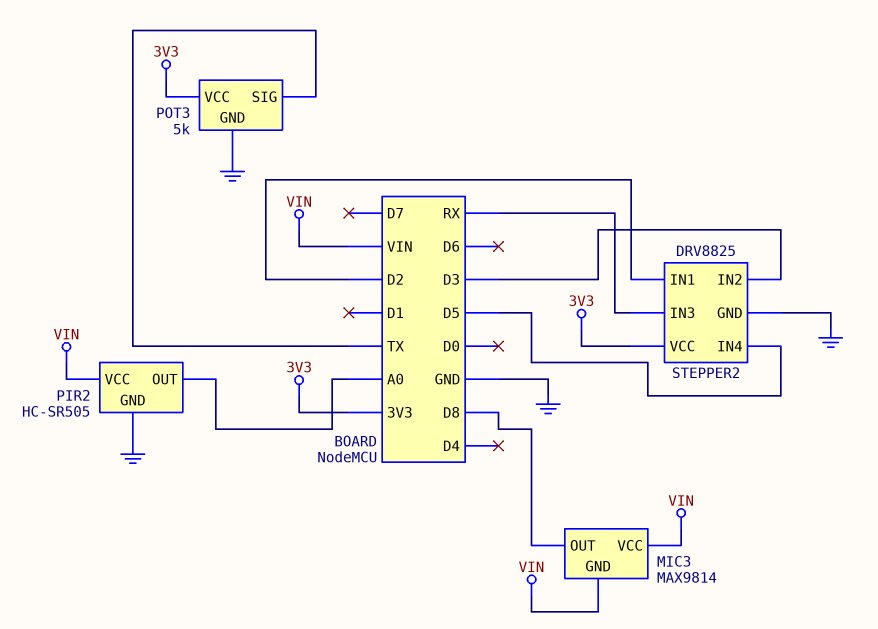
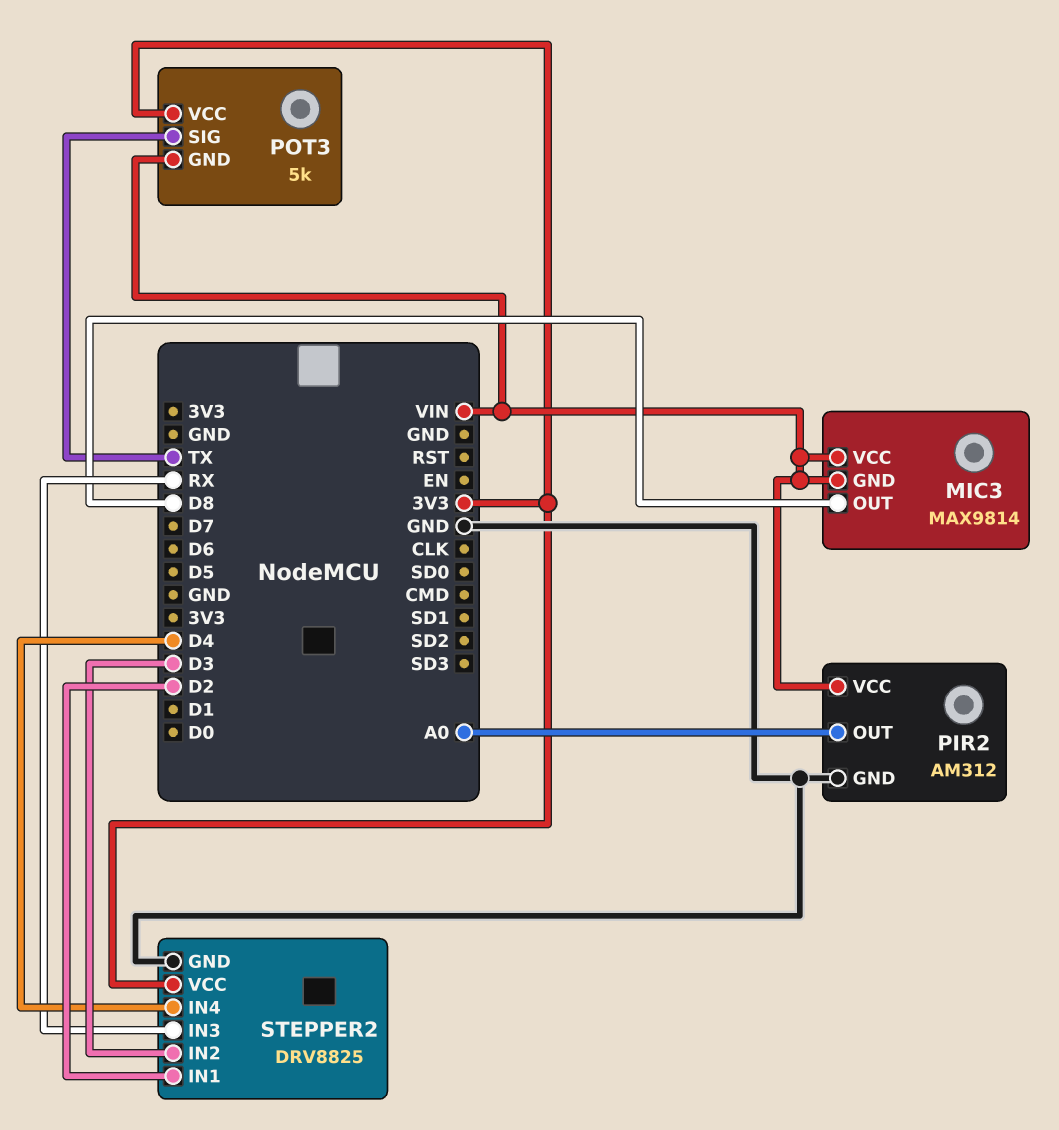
PIR2: HC-SR505 -> AM312
POT3 pin GND: GND -> VIN
STEPPER2 pin IN4: D5 -> D4

